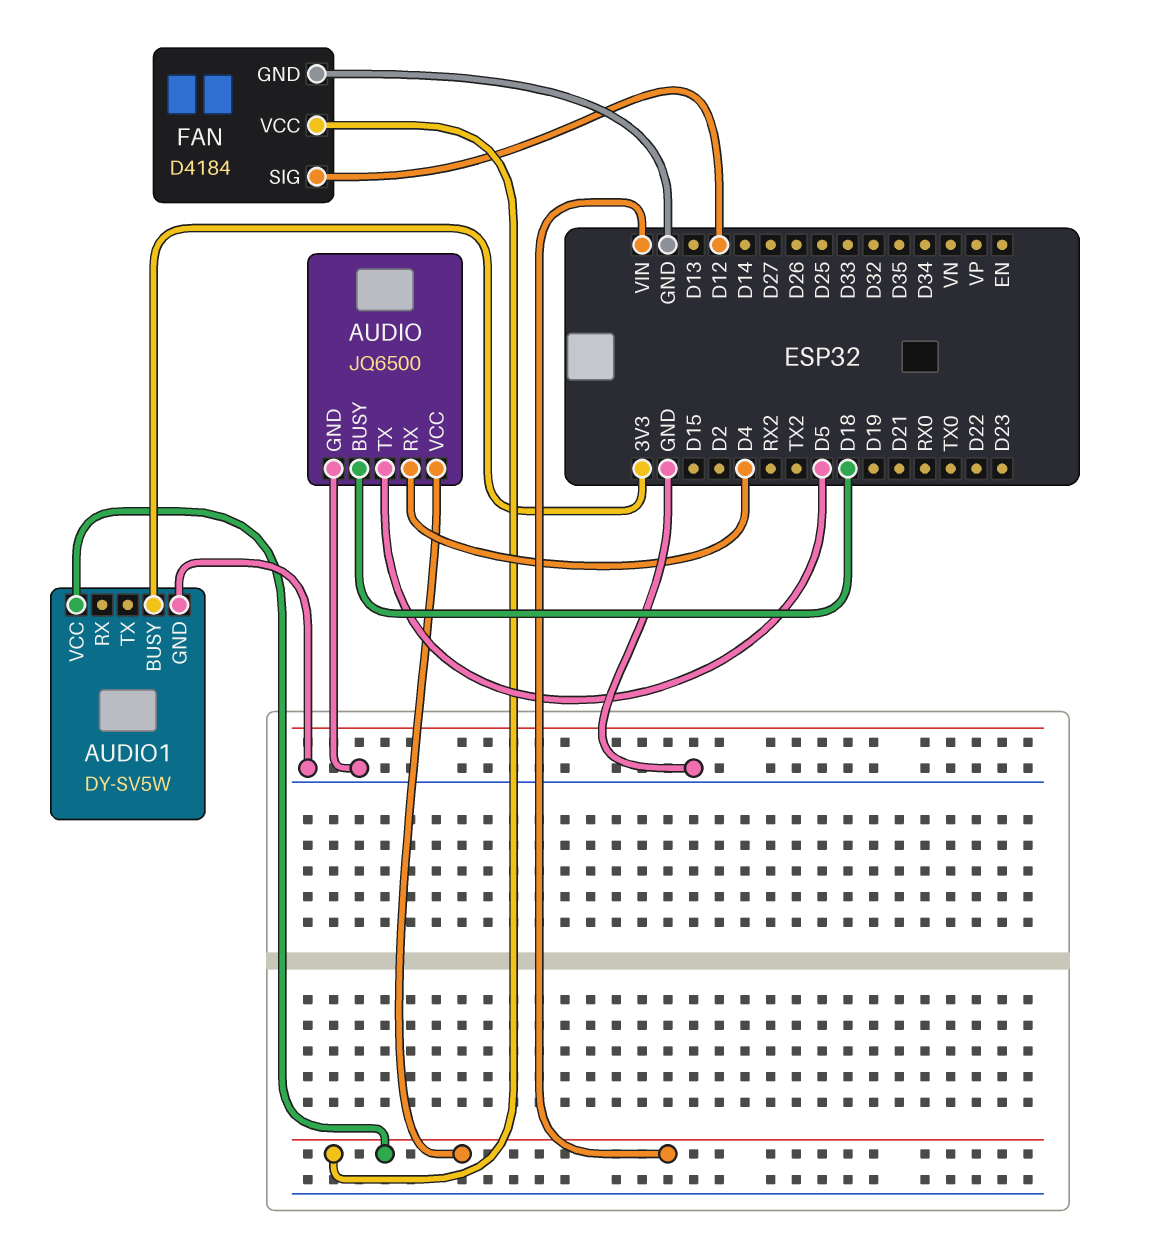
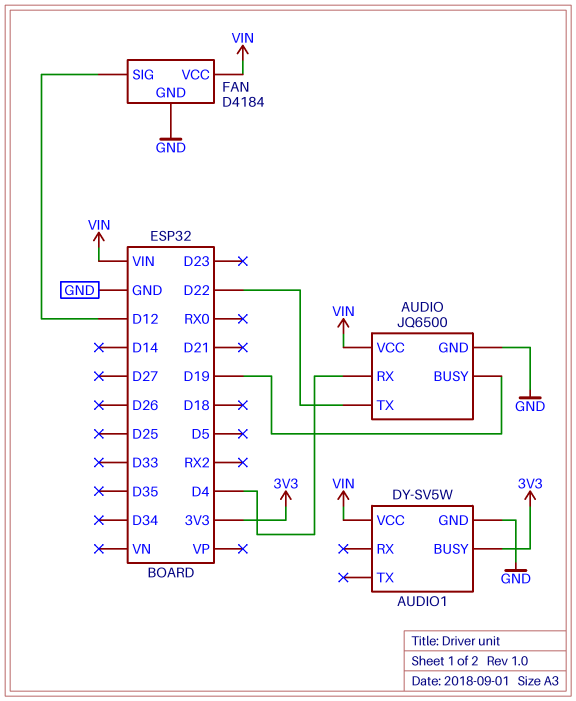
AUDIO pin BUSY: D18 -> D19
AUDIO pin TX: D5 -> D22

